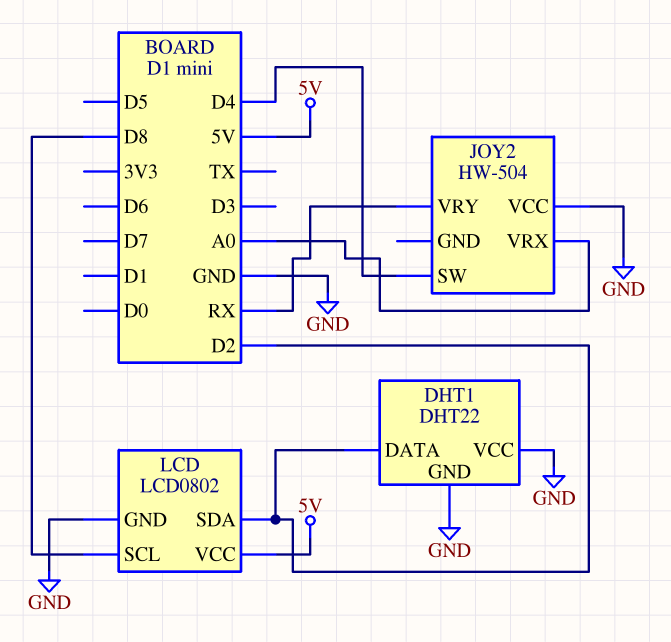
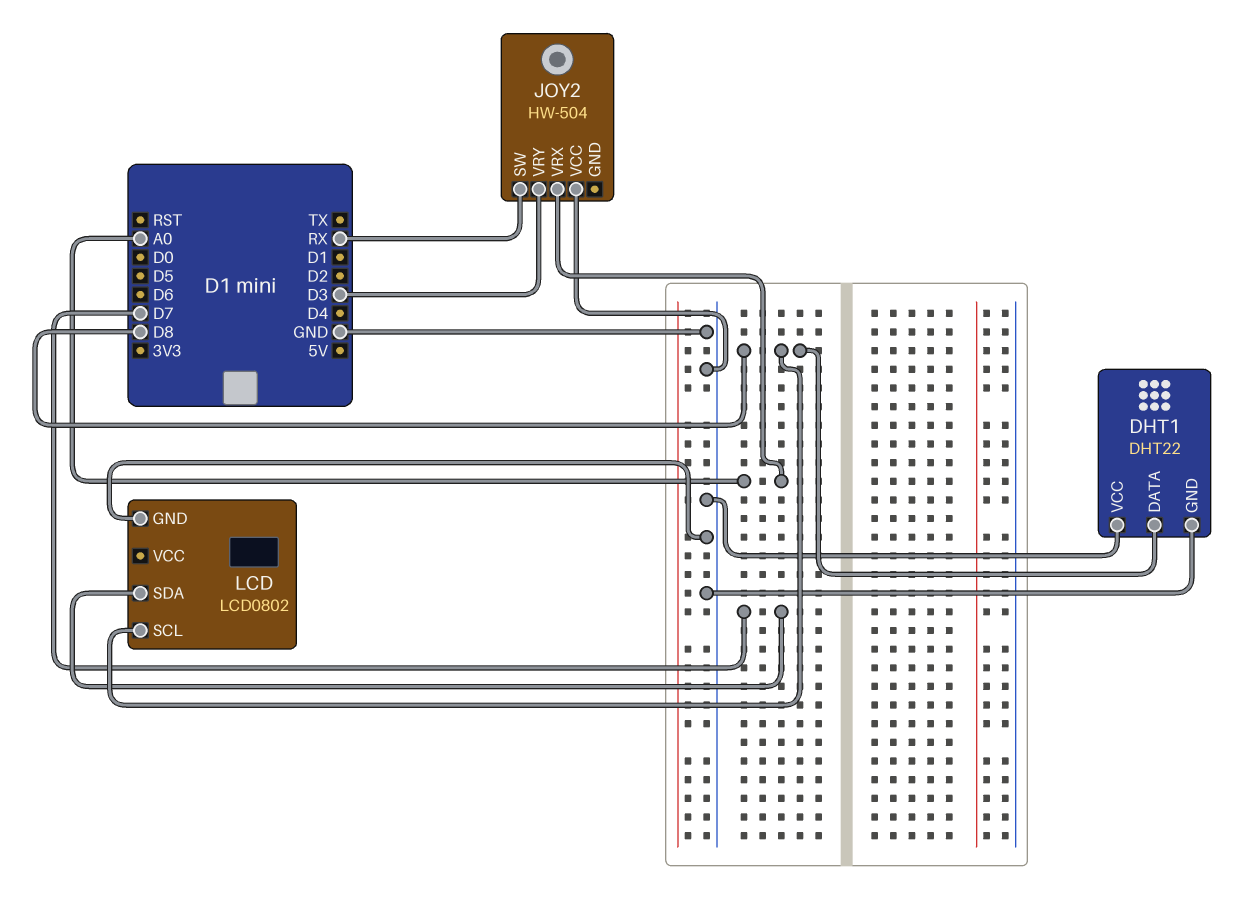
DHT1 pin DATA: D2 -> D8
JOY2 pin SW: D4 -> RX
JOY2 pin VRY: RX -> D3
LCD pin SDA: D2 -> D7
LCD pin VCC: 5V -> none

